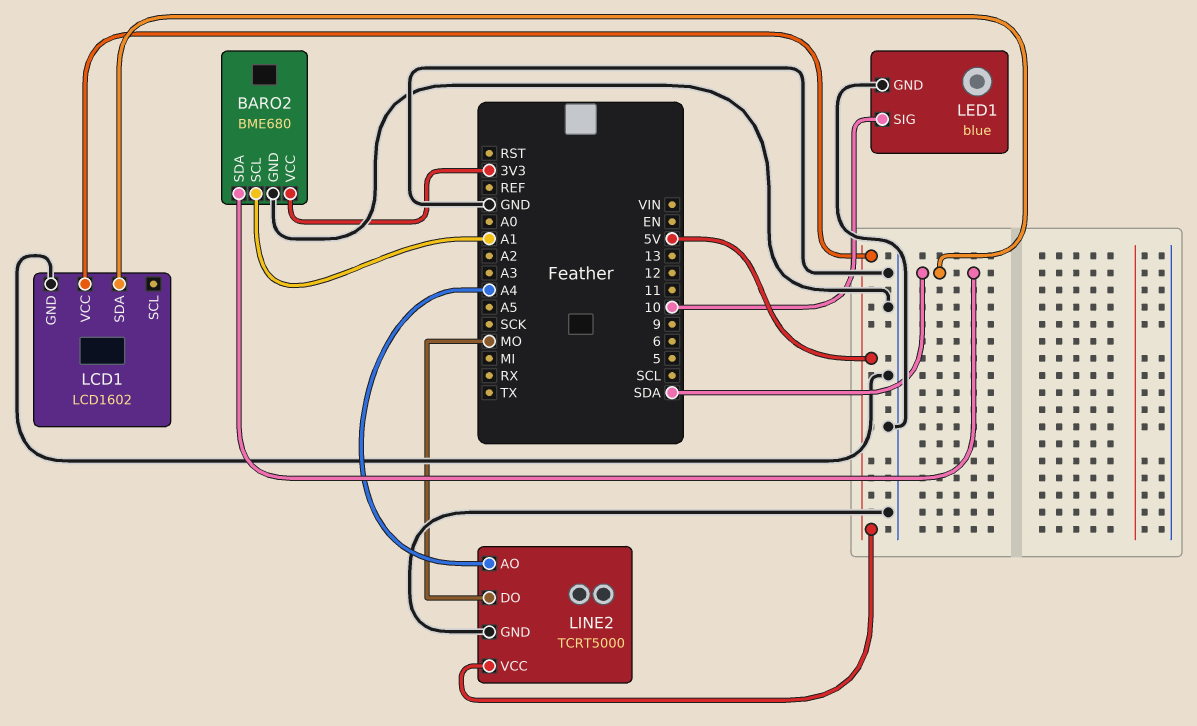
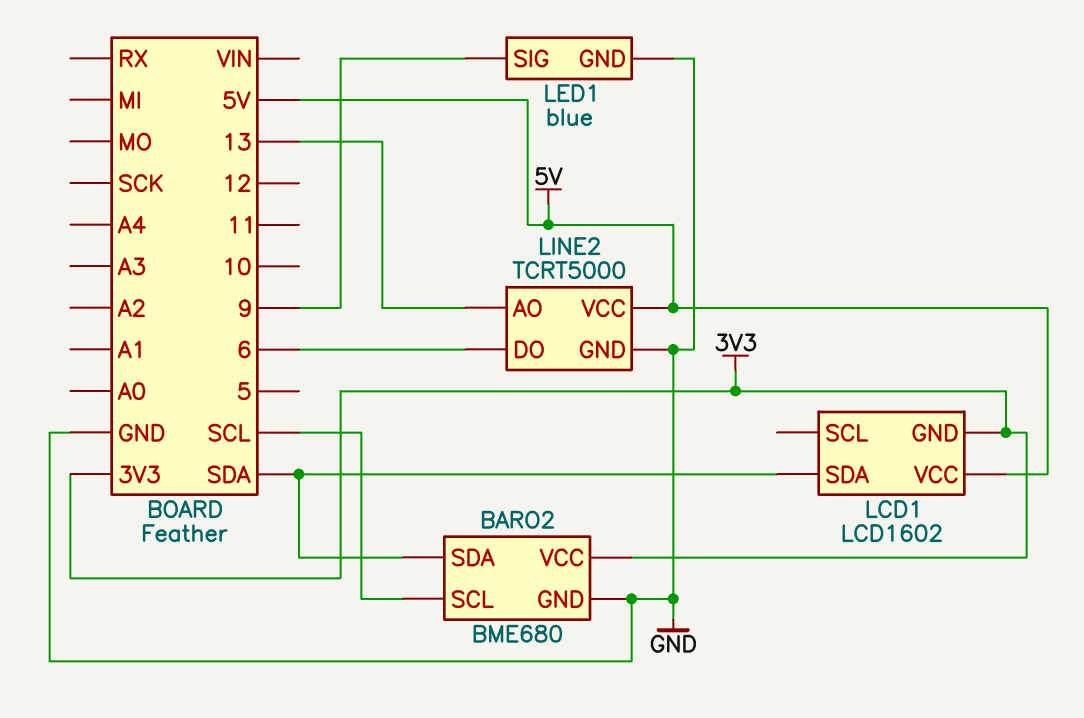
BARO2 pin SCL: A1 -> SCL
LCD1 pin GND: GND -> 3V3
LED1 pin SIG: 10 -> 9
LINE2 pin AO: A4 -> 13
LINE2 pin DO: MO -> 6

